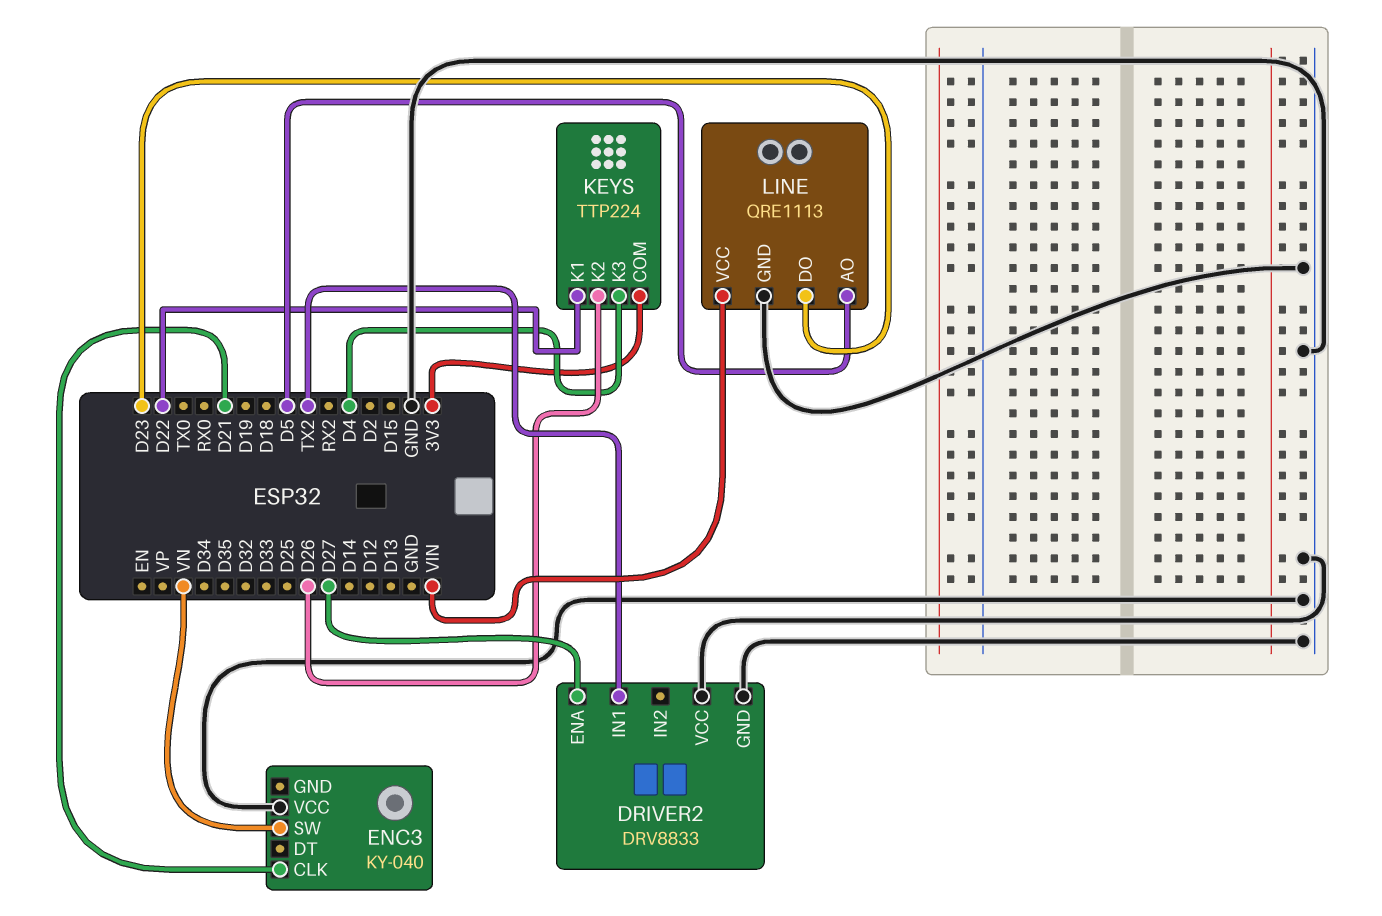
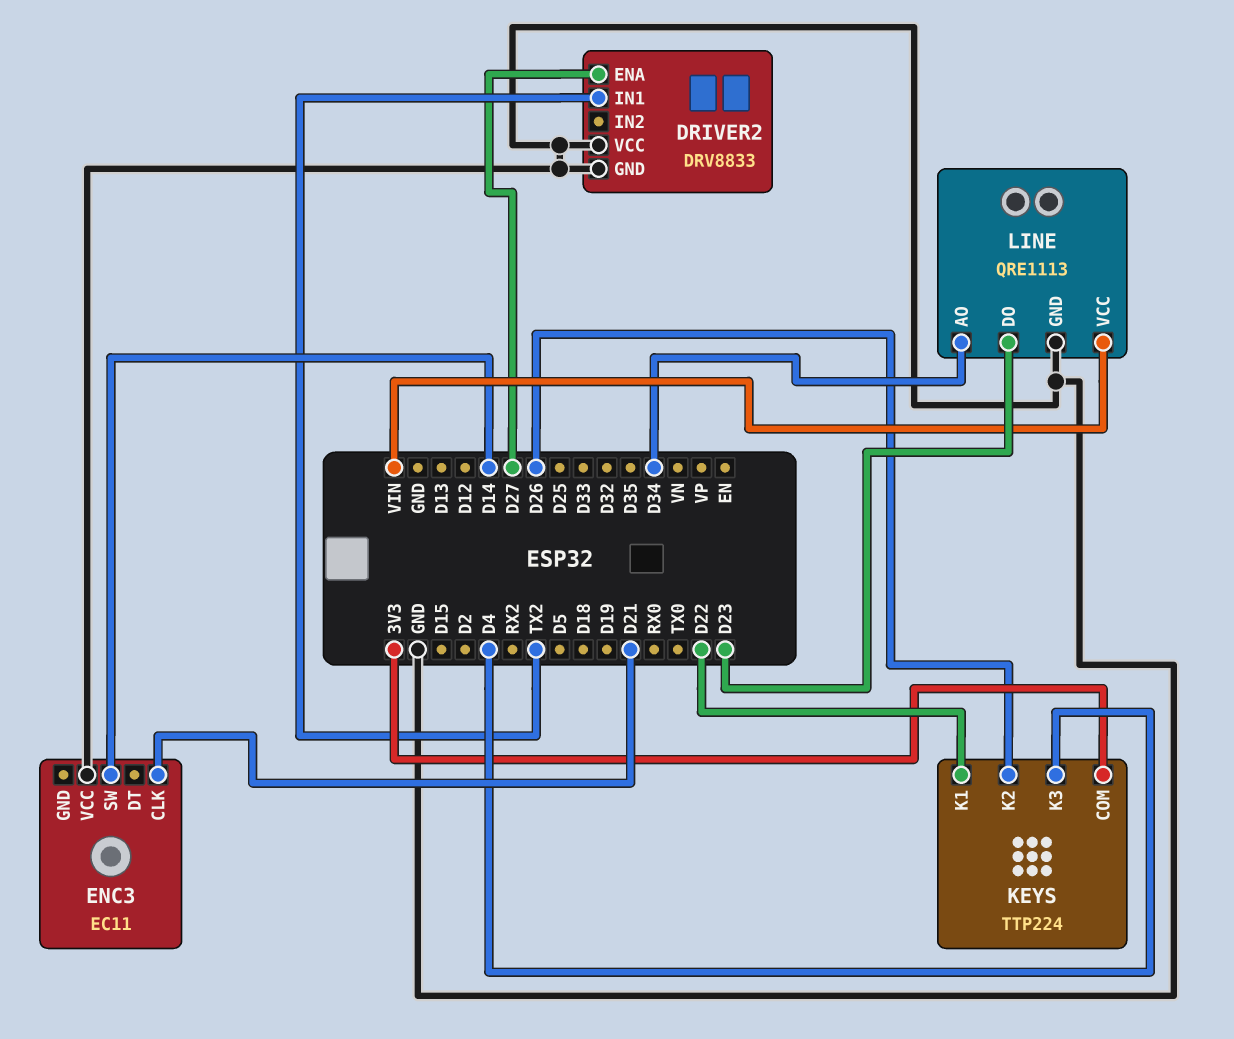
ENC3: KY-040 -> EC11
ENC3 pin SW: VN -> D14
LINE pin AO: D5 -> D34

